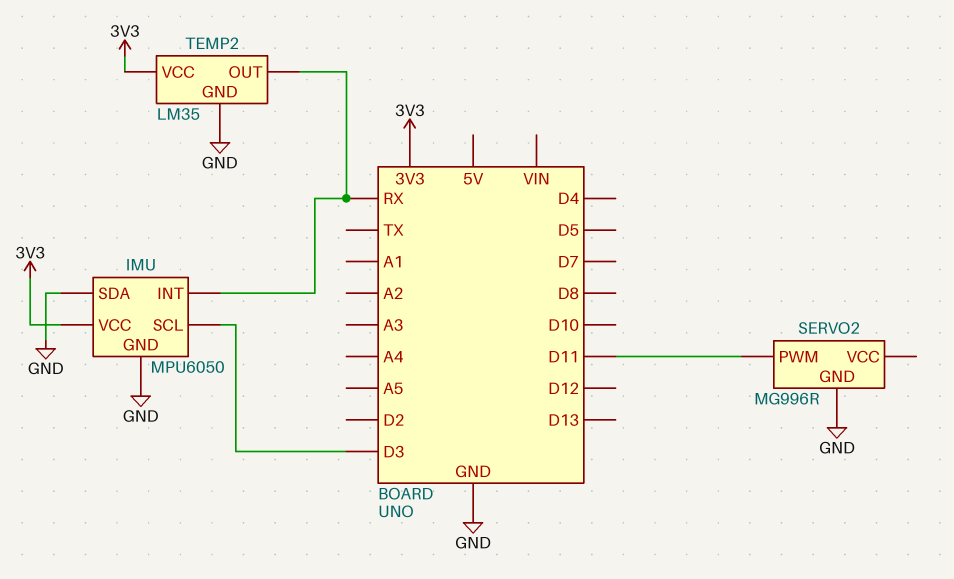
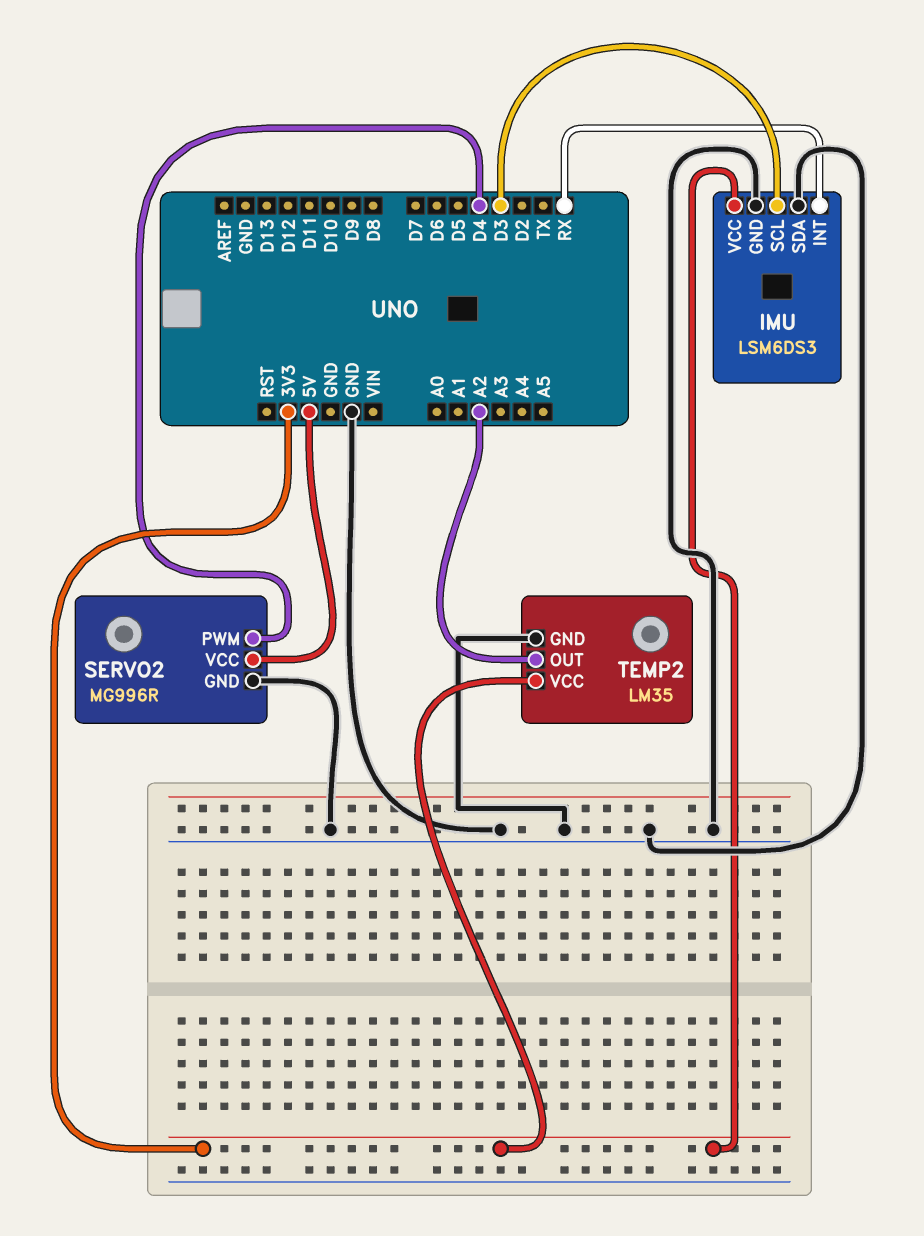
IMU: MPU6050 -> LSM6DS3
SERVO2 pin PWM: D11 -> D4
SERVO2 pin VCC: none -> 5V
TEMP2 pin OUT: RX -> A2

